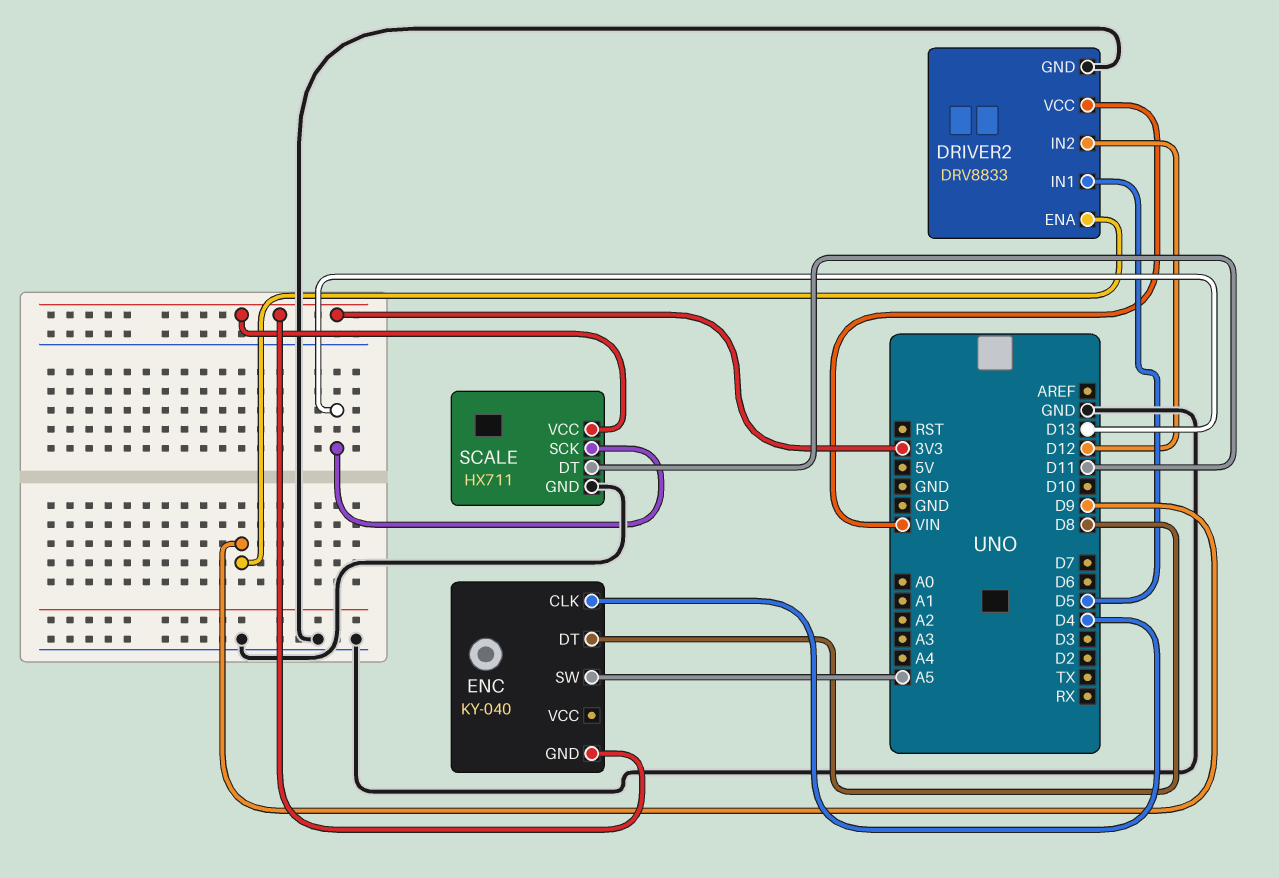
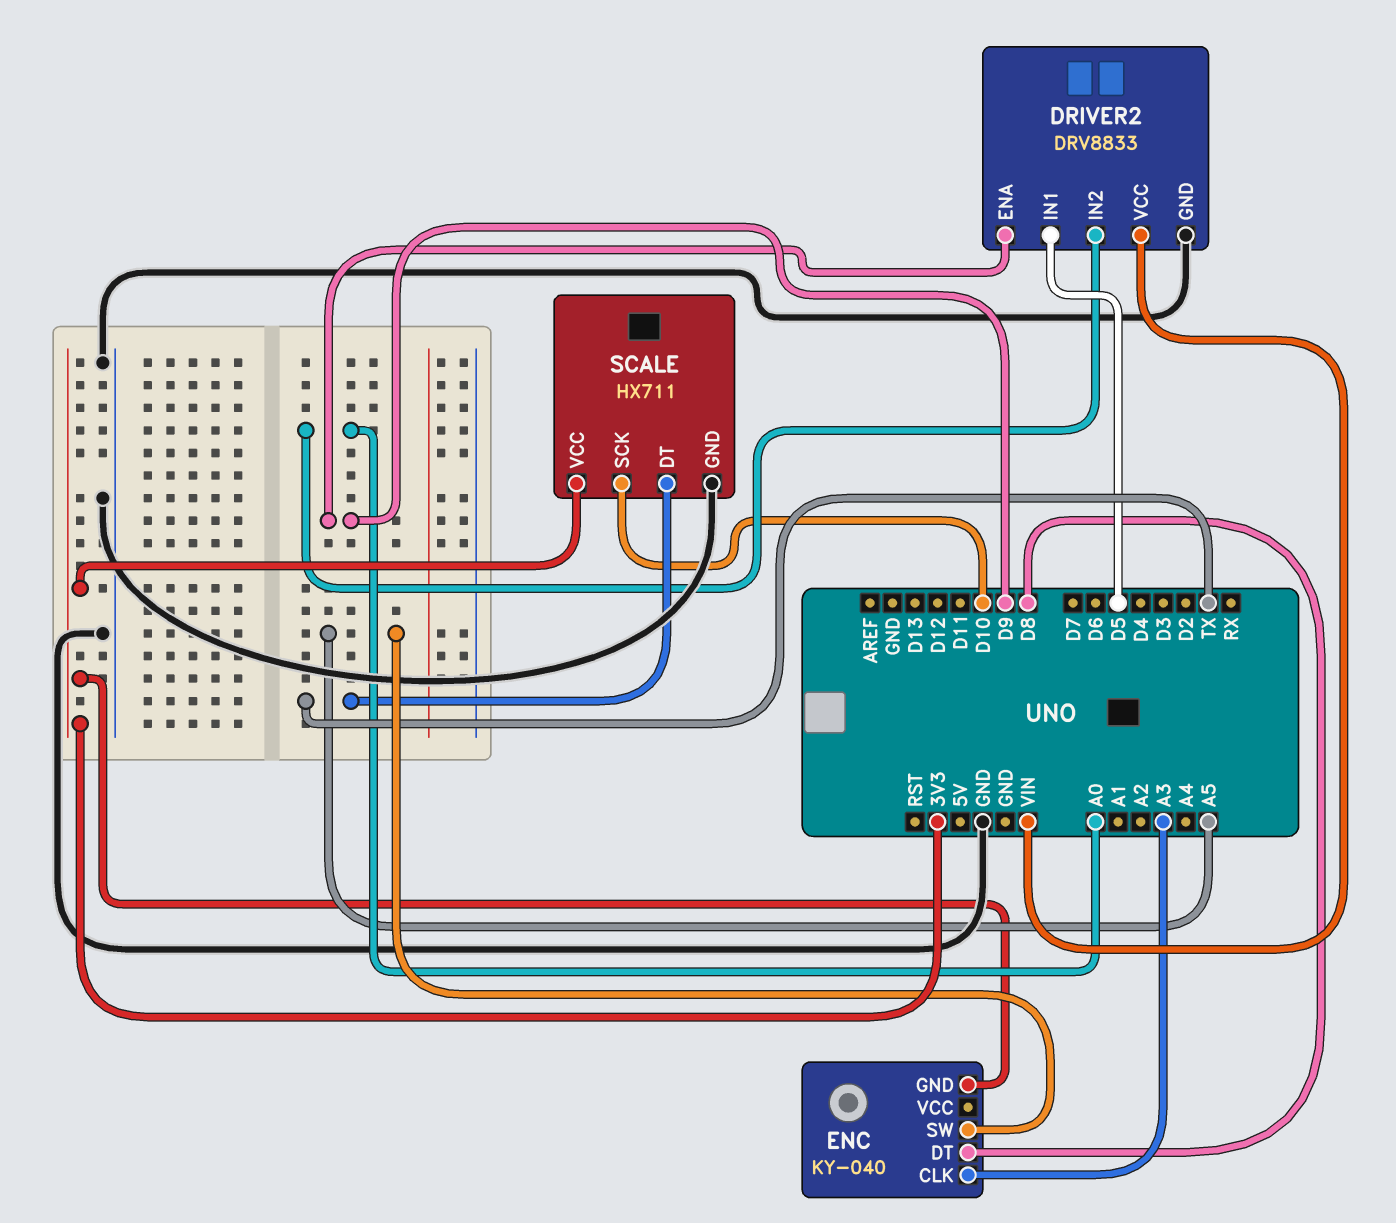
DRIVER2 pin IN2: D12 -> A0
ENC pin CLK: D4 -> A3
SCALE pin DT: D11 -> TX
SCALE pin SCK: D13 -> D10

